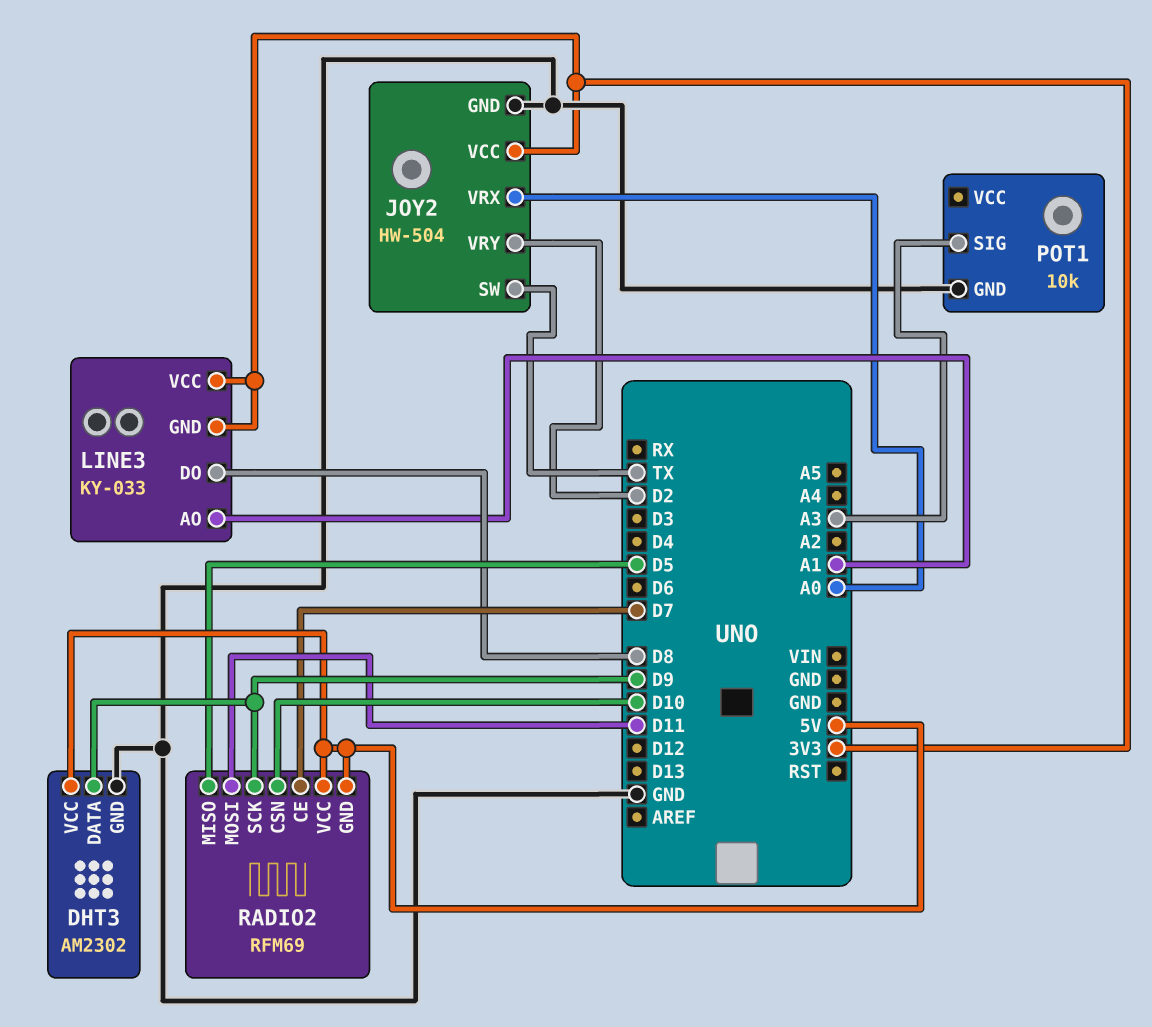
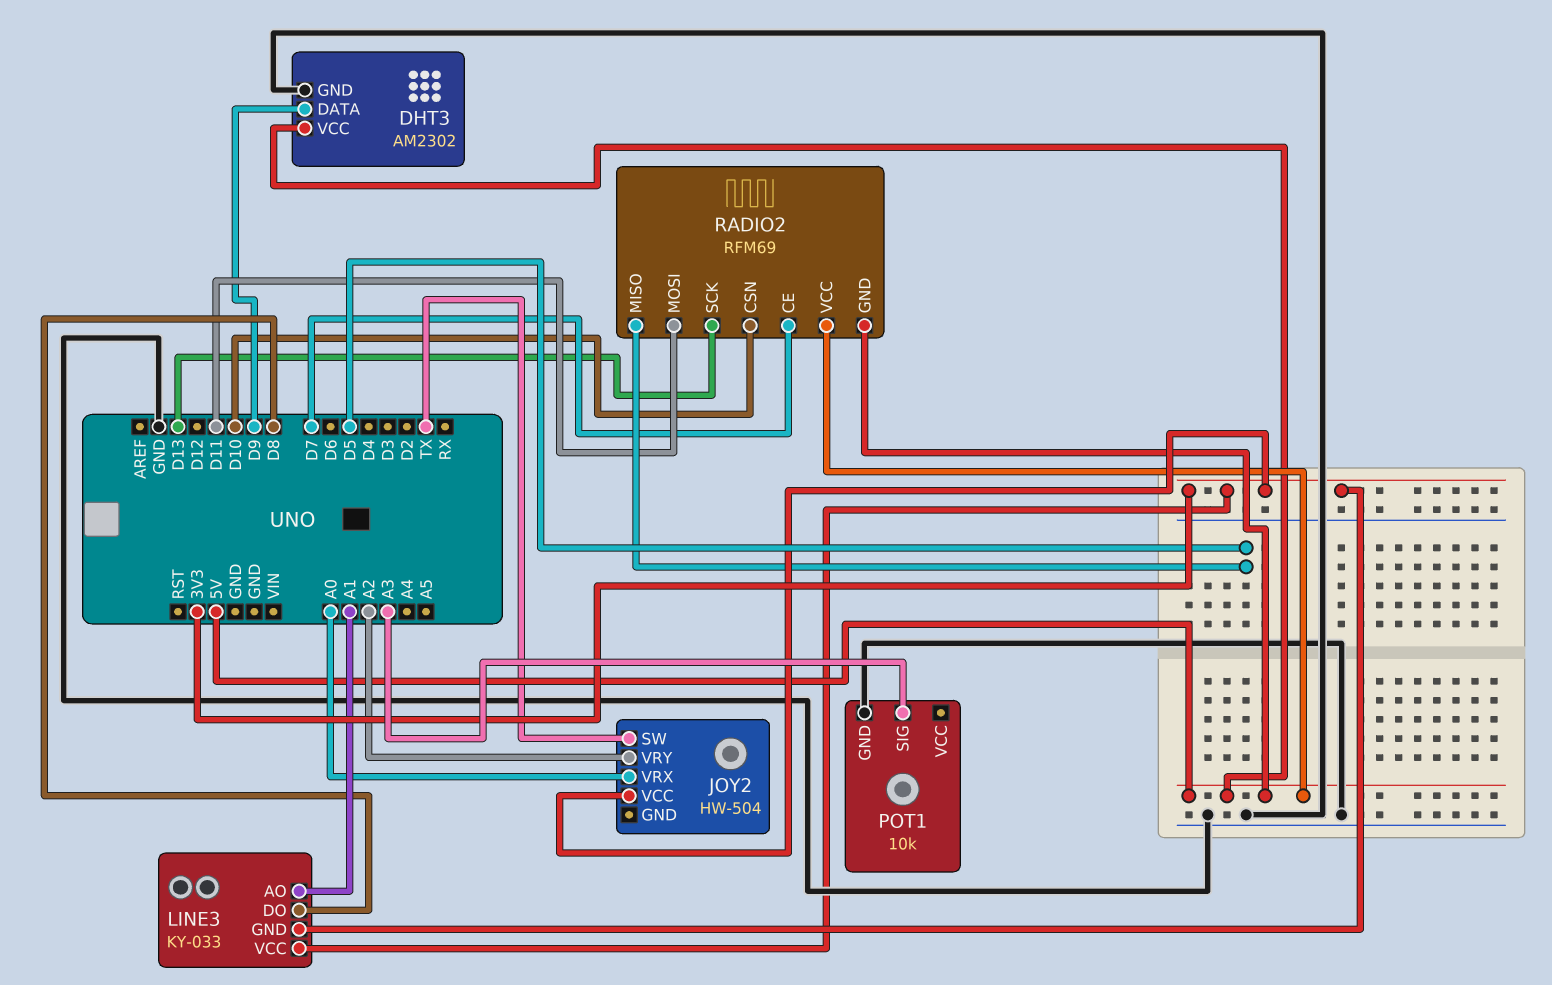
JOY2 pin GND: GND -> none
JOY2 pin VRY: D2 -> A2
RADIO2 pin SCK: D9 -> D13

